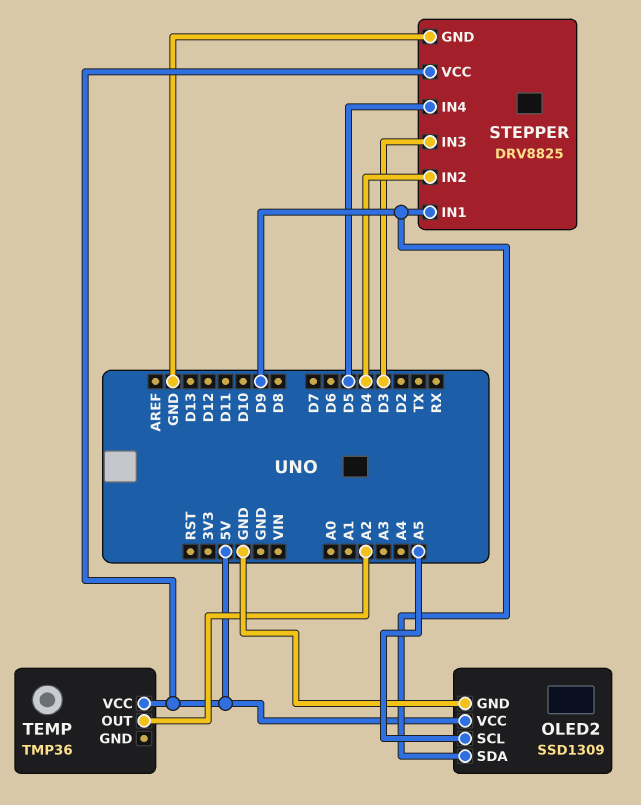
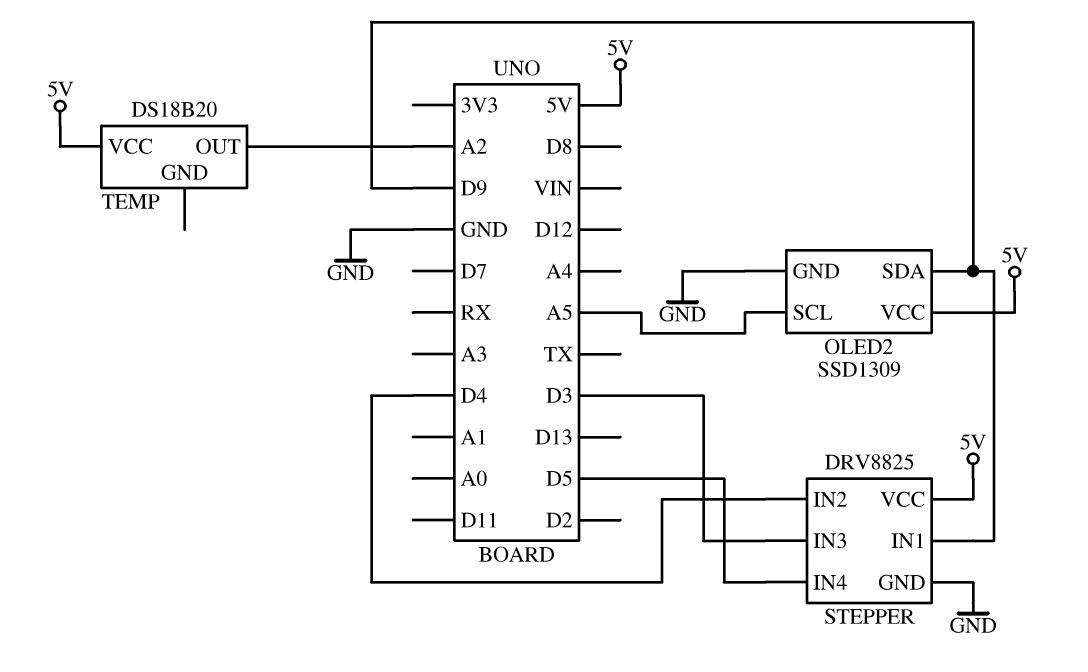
TEMP: TMP36 -> DS18B20

